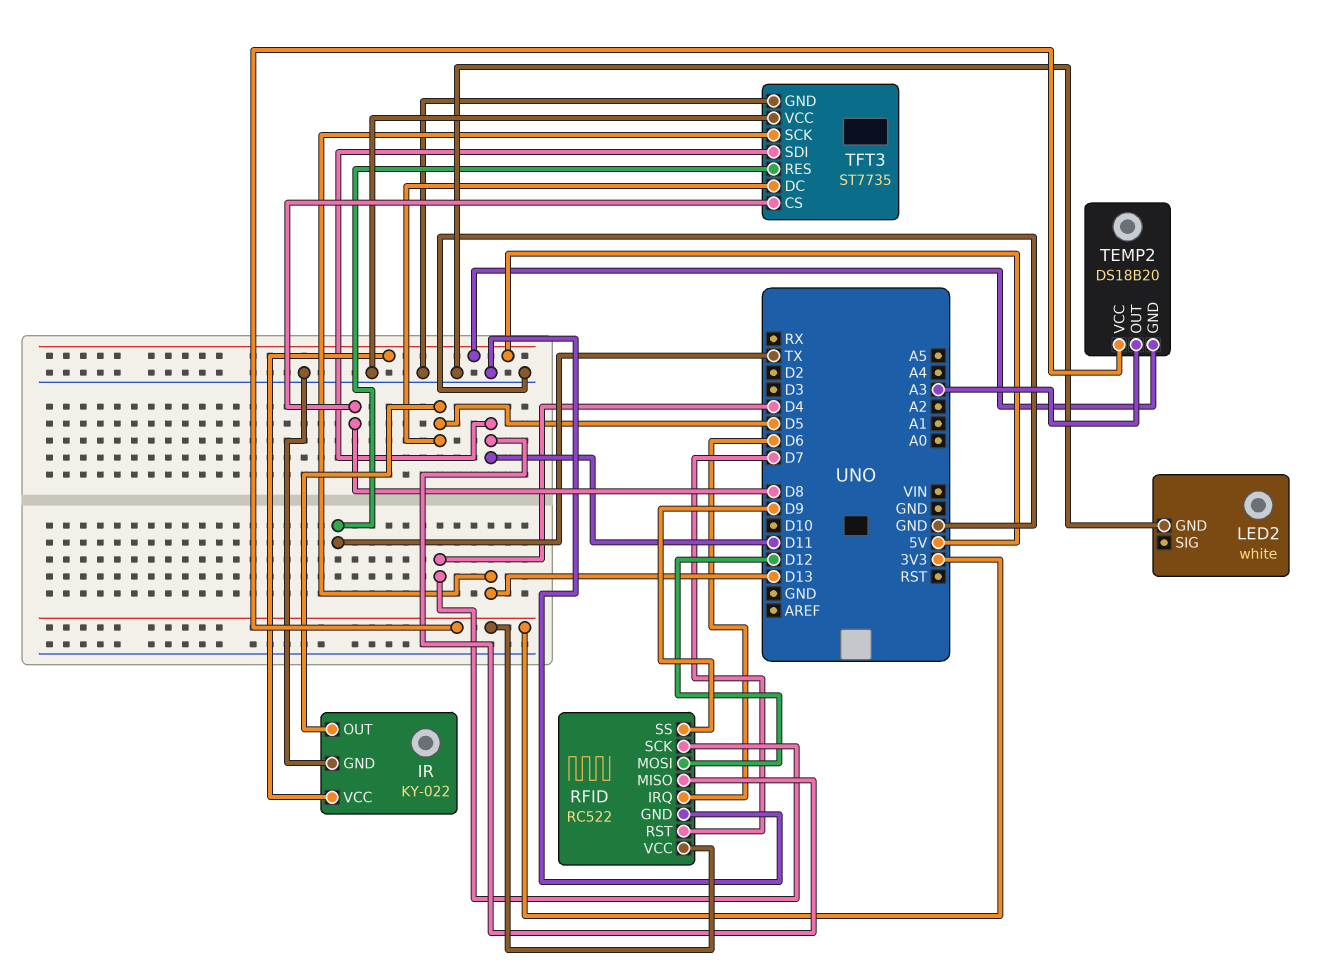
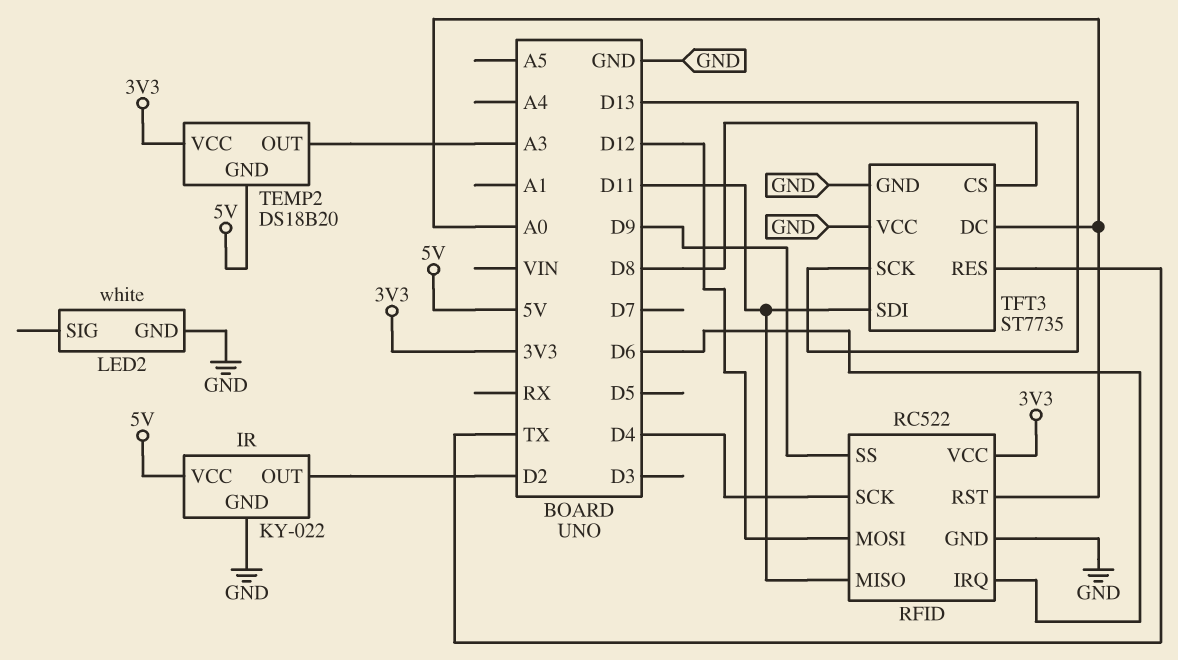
IR pin OUT: D5 -> D2
RFID pin RST: D7 -> A0
TFT3 pin DC: D5 -> A0

